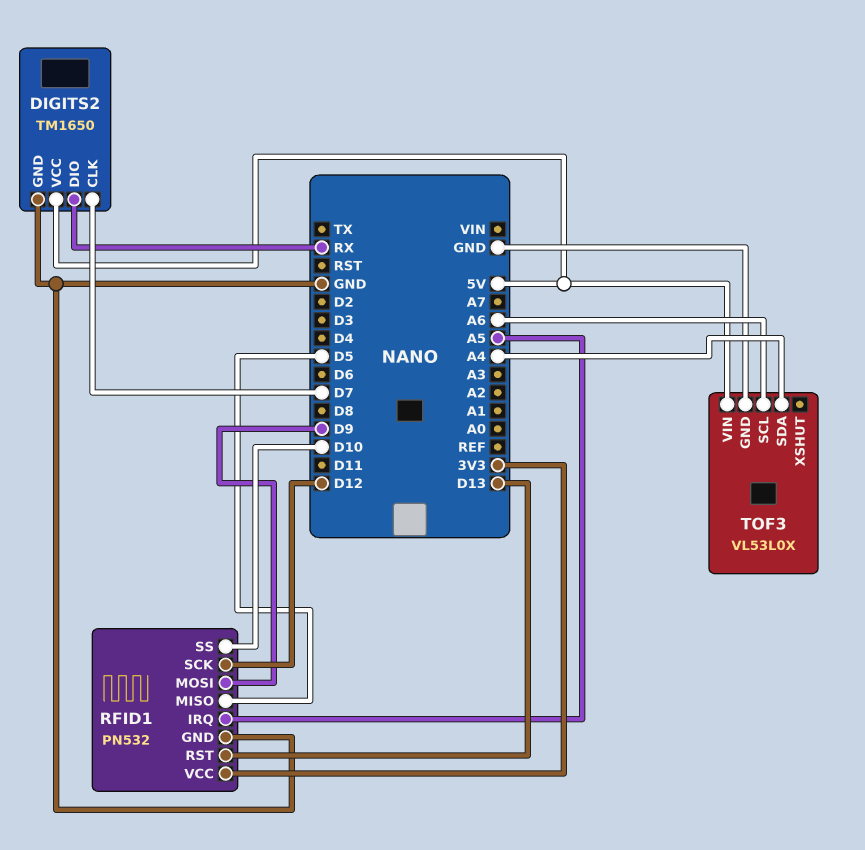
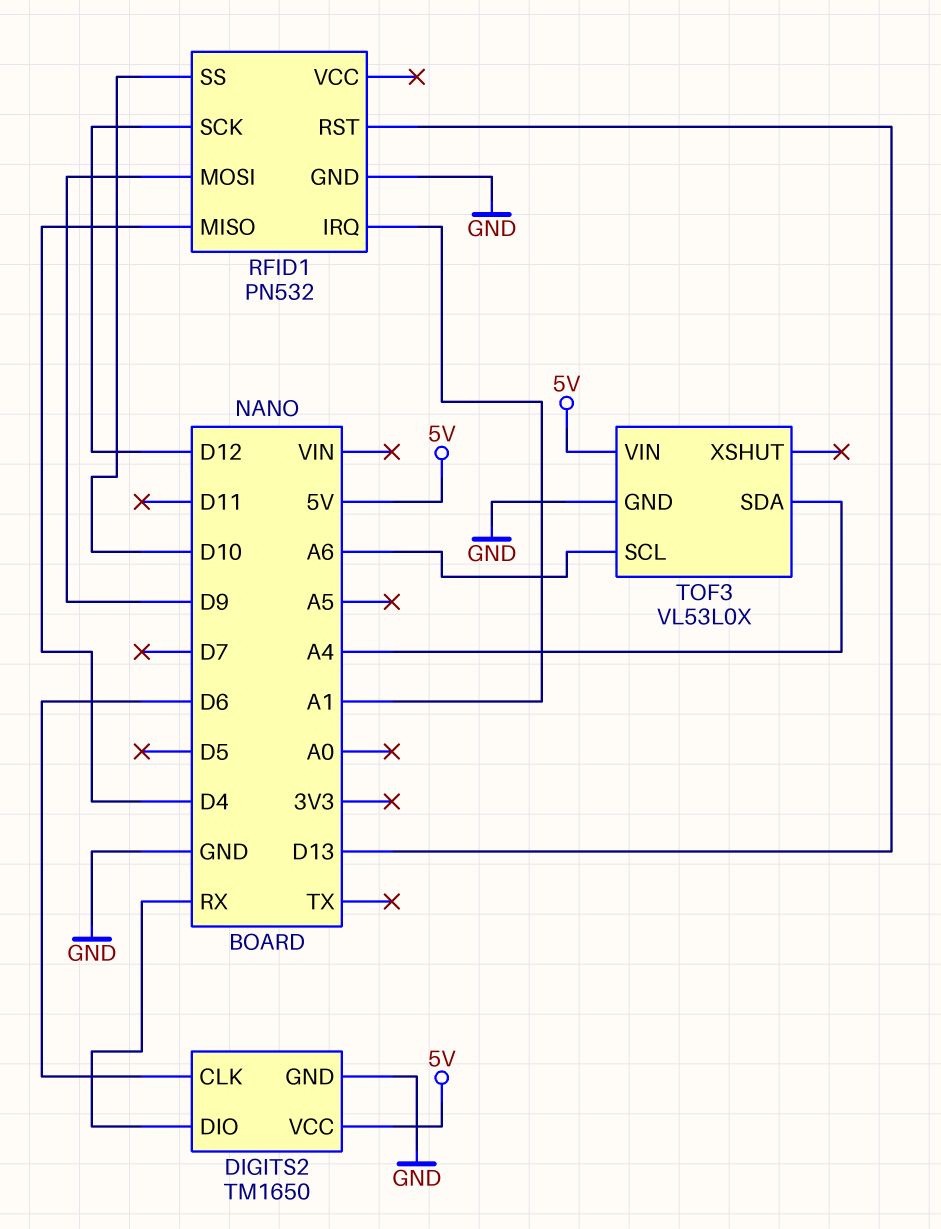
DIGITS2 pin CLK: D7 -> D6
RFID1 pin IRQ: A5 -> A1
RFID1 pin MISO: D5 -> D4
RFID1 pin VCC: 3V3 -> none

